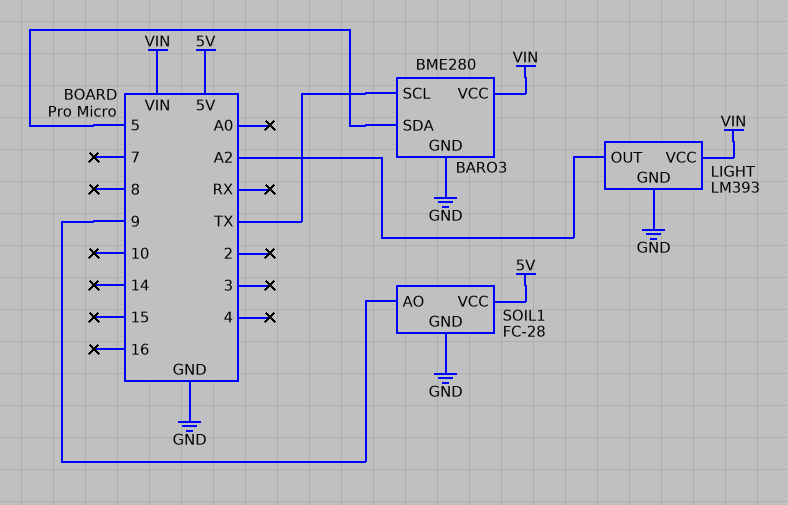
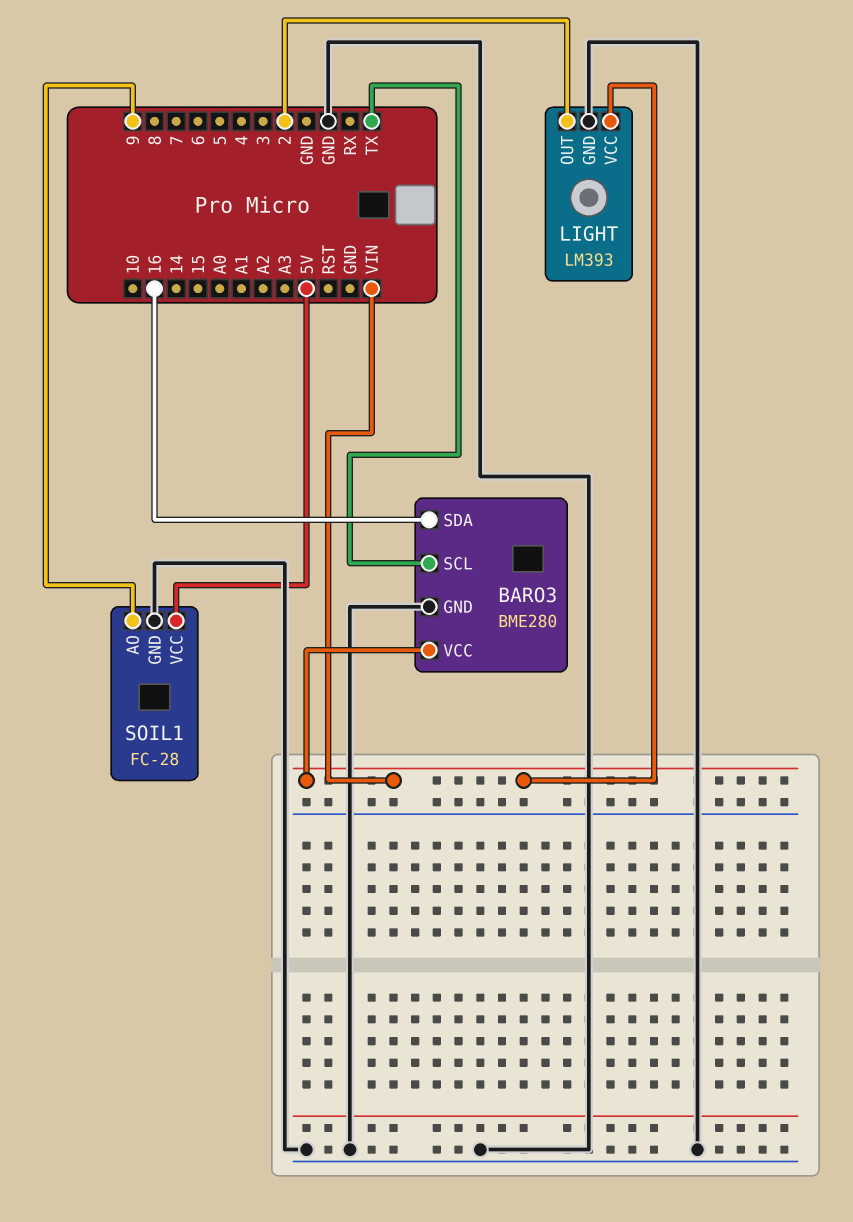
BARO3 pin SDA: 5 -> 16
LIGHT pin OUT: A2 -> 2

